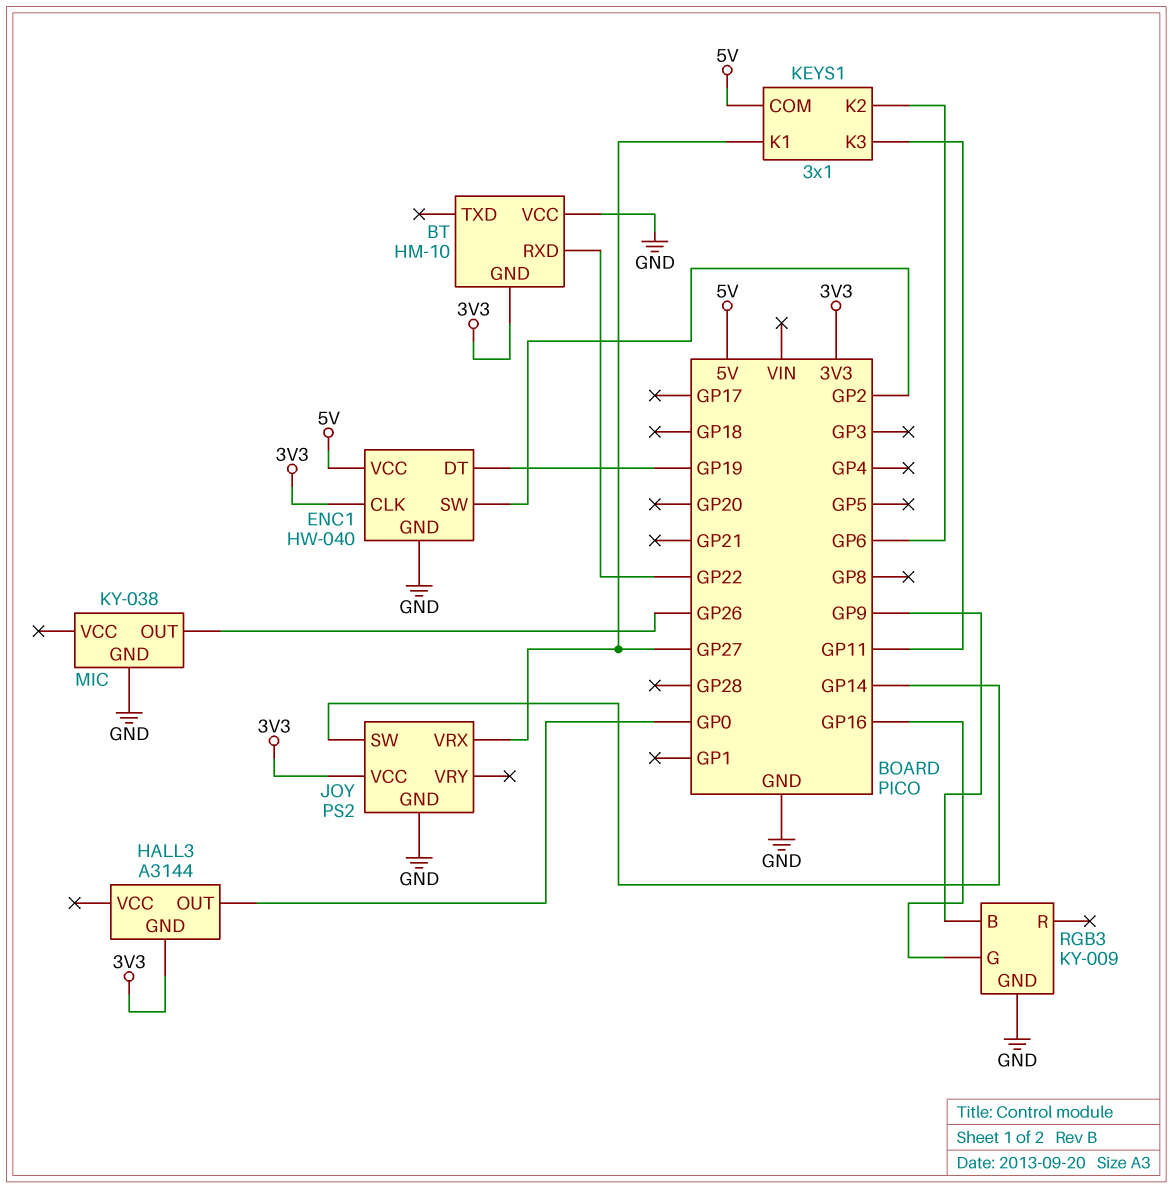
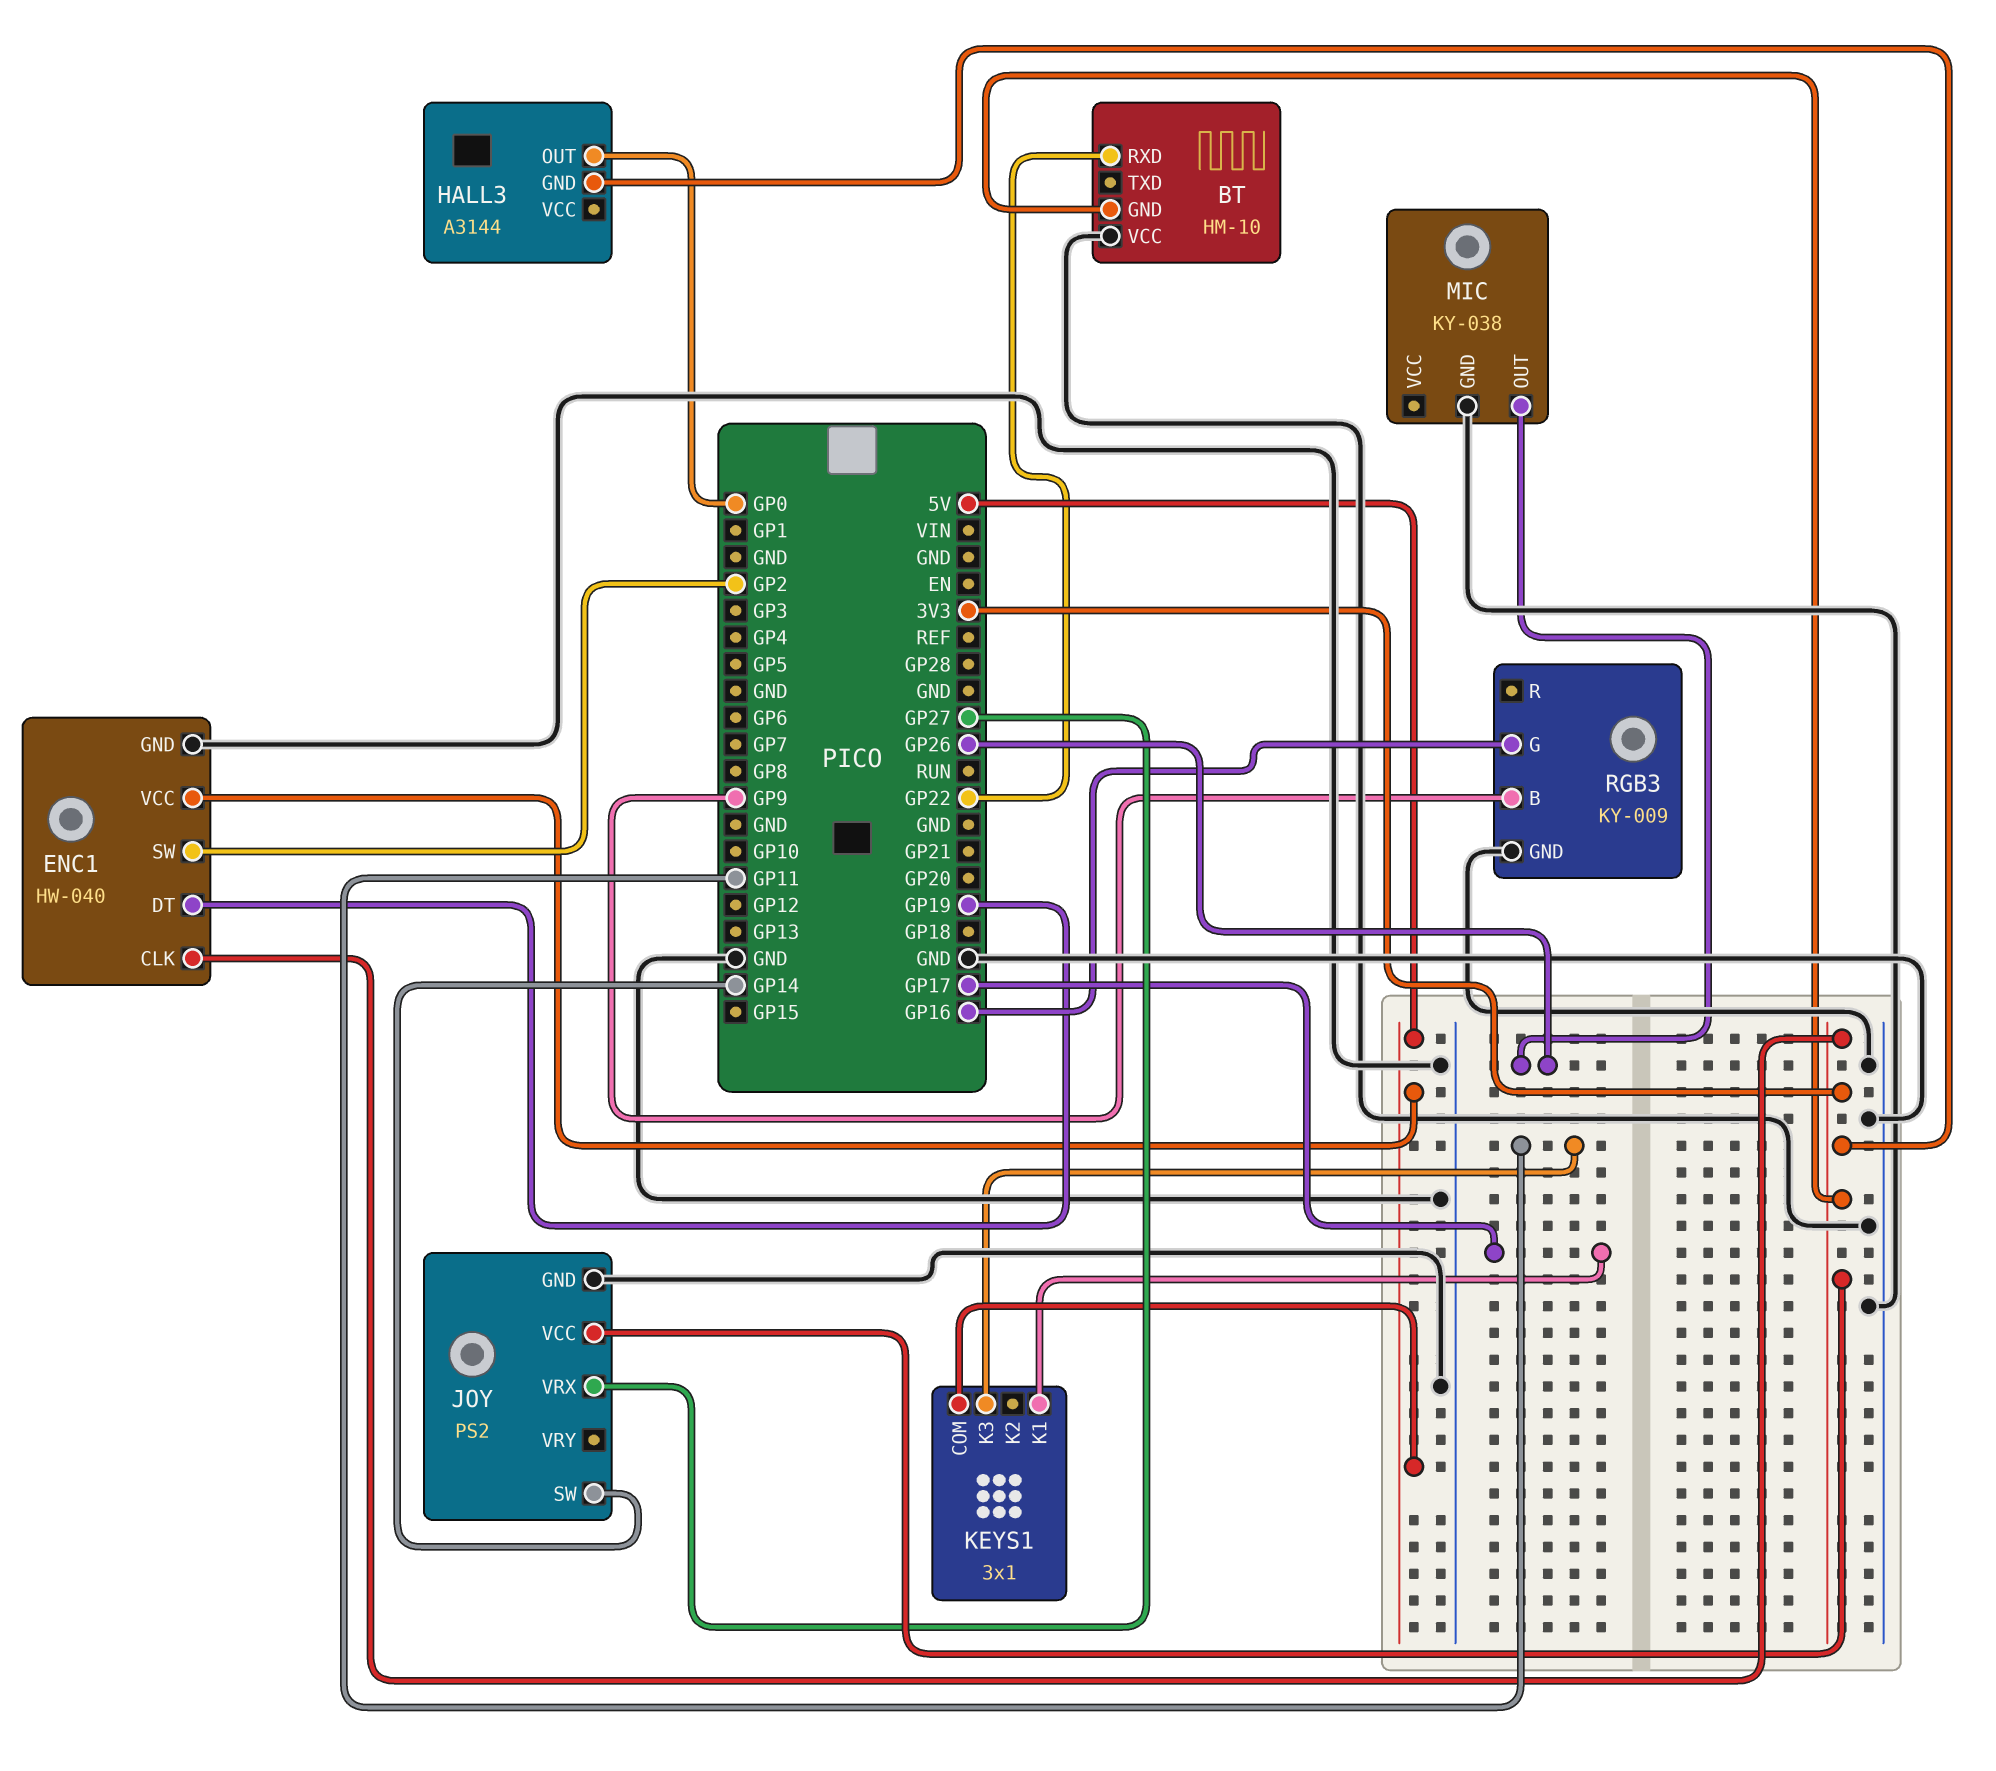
KEYS1 pin K1: GP27 -> GP17
KEYS1 pin K2: GP6 -> none

